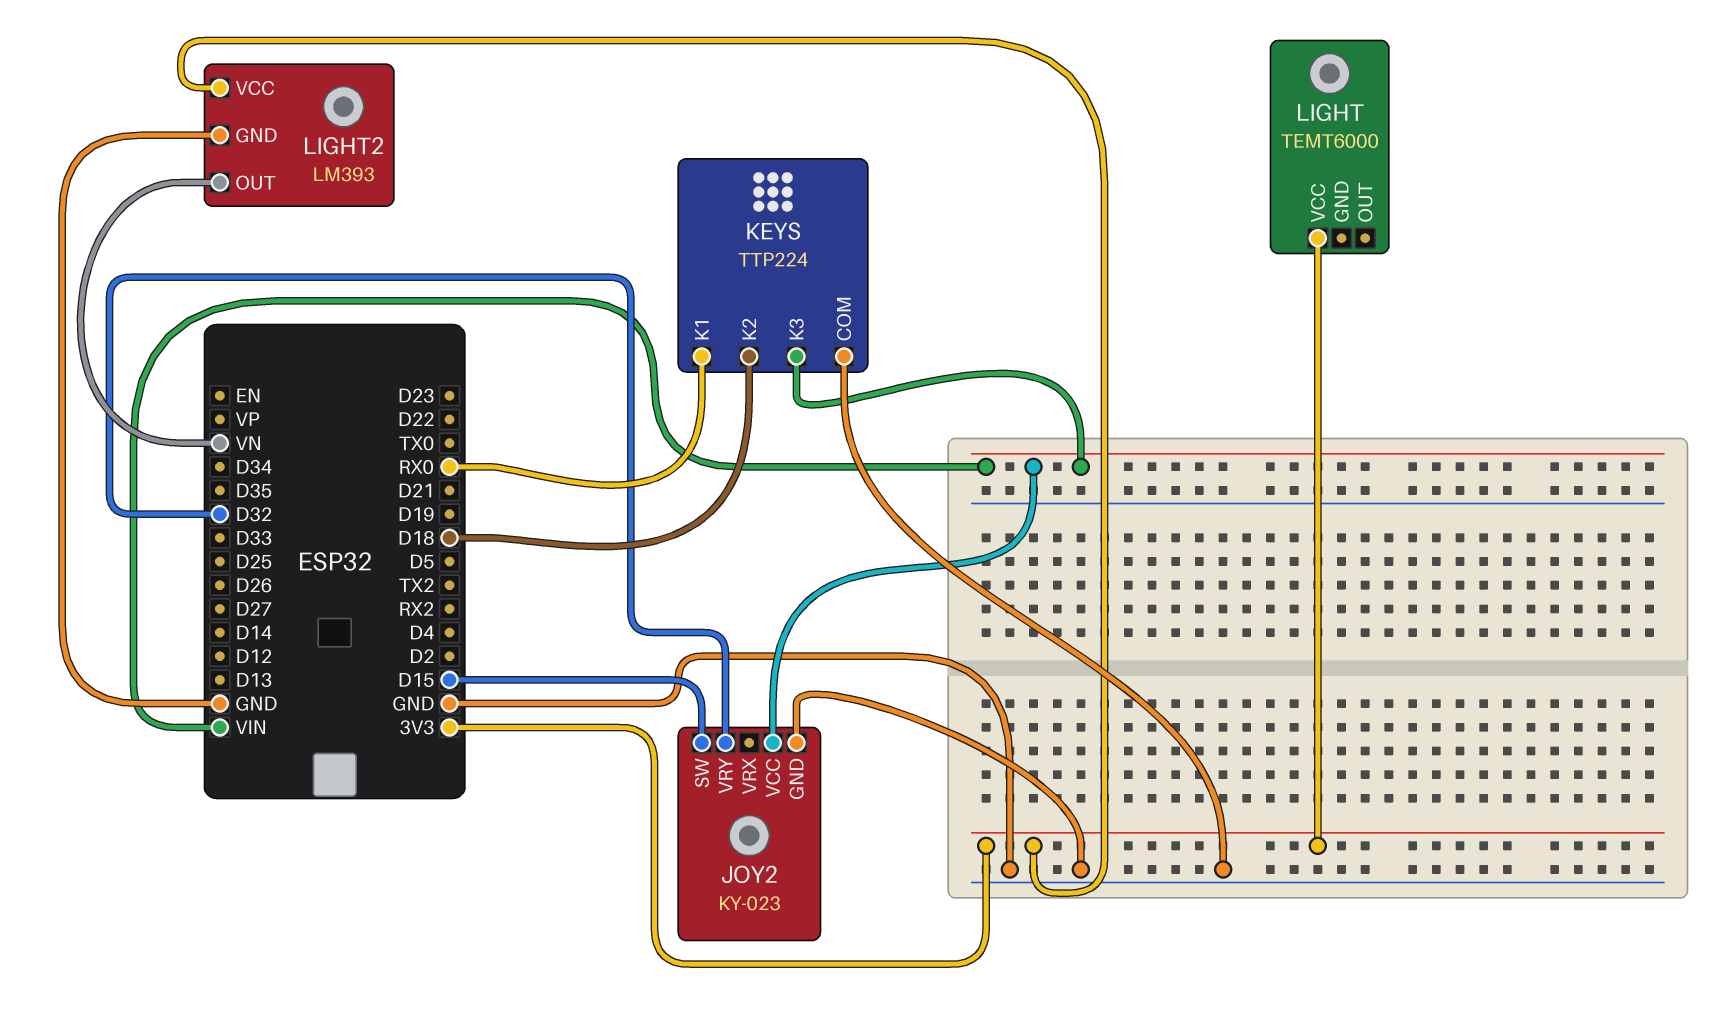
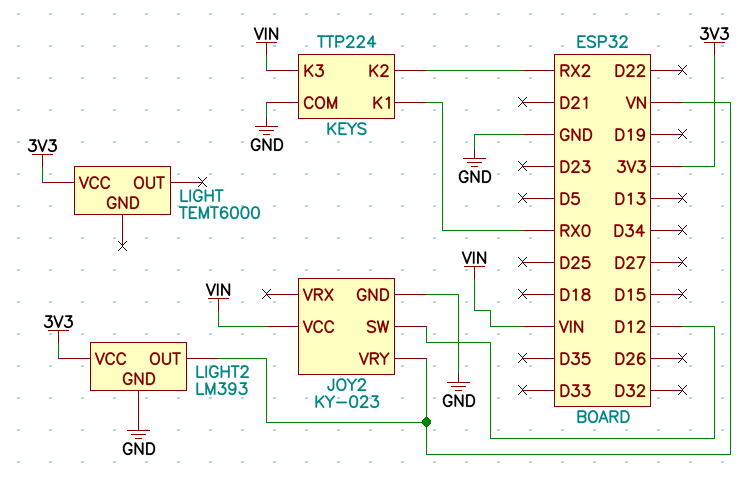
JOY2 pin SW: D15 -> D12
JOY2 pin VRY: D32 -> VN
KEYS pin K2: D18 -> RX2

